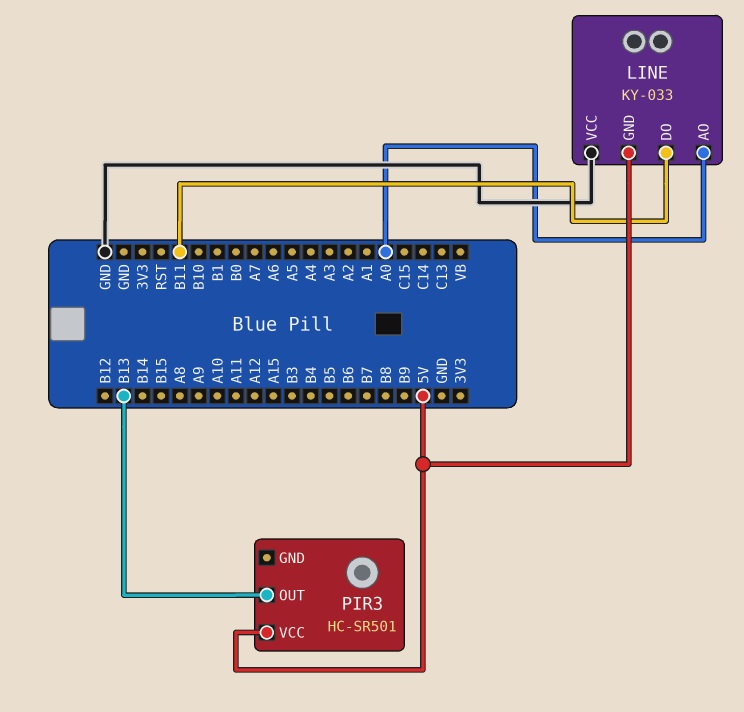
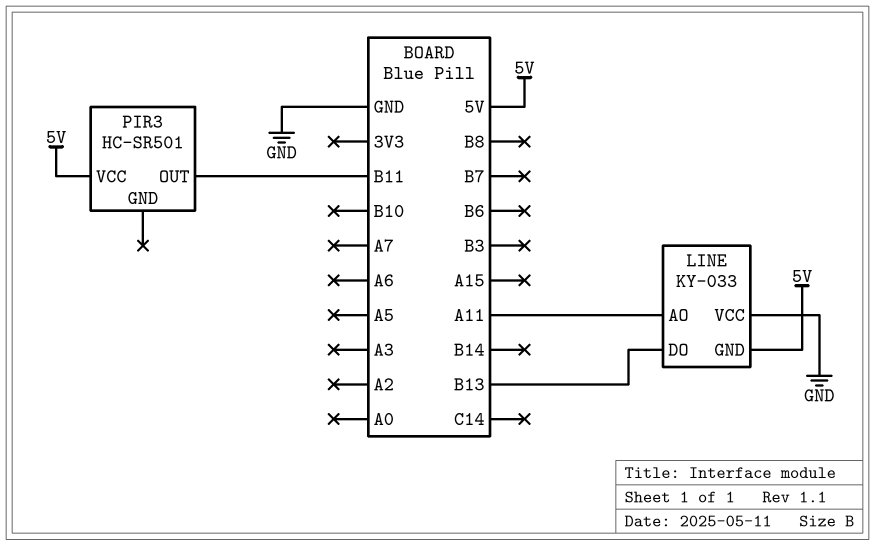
LINE pin AO: A0 -> A11
LINE pin DO: B11 -> B13
PIR3 pin OUT: B13 -> B11

